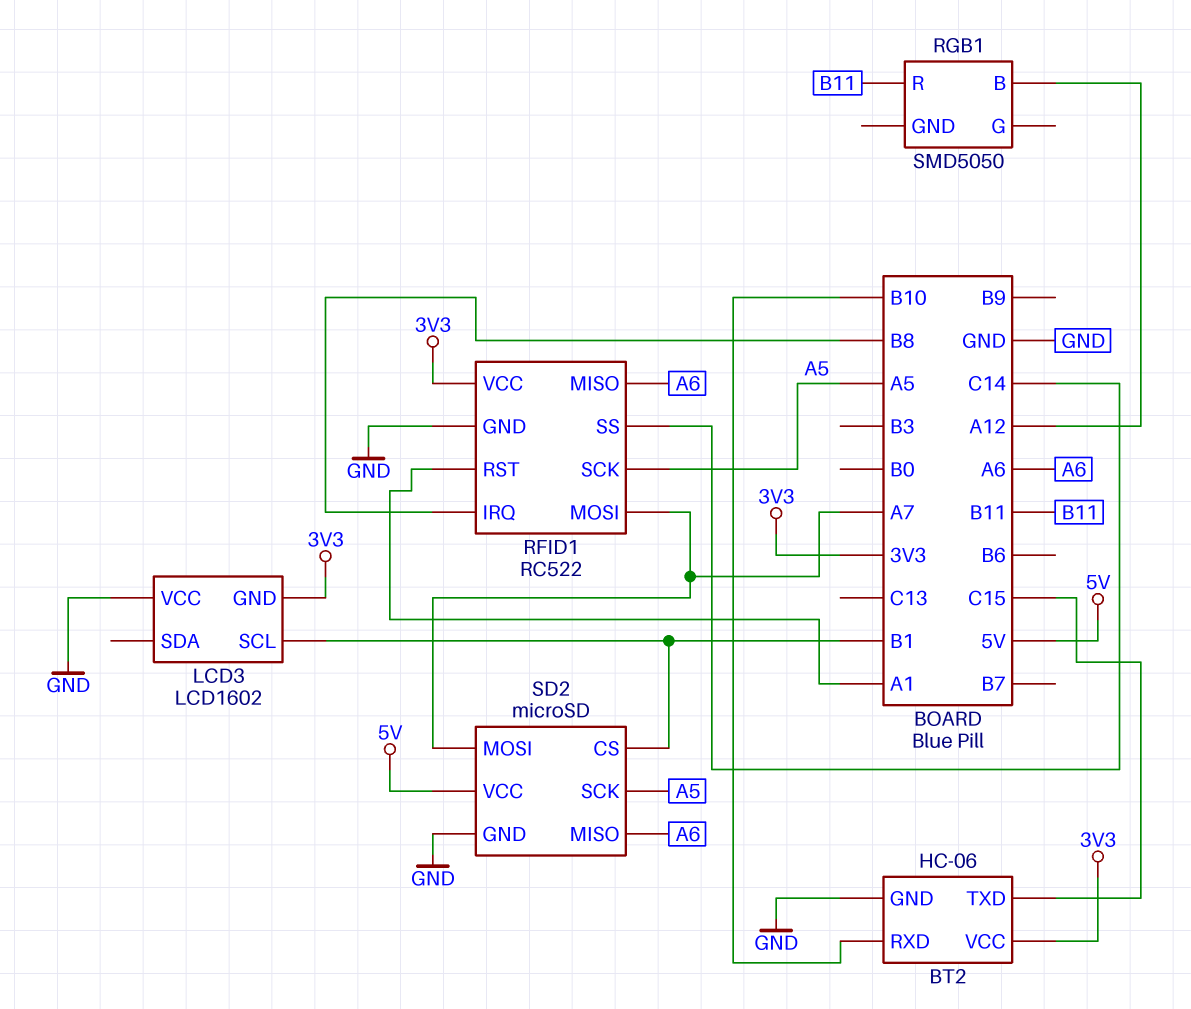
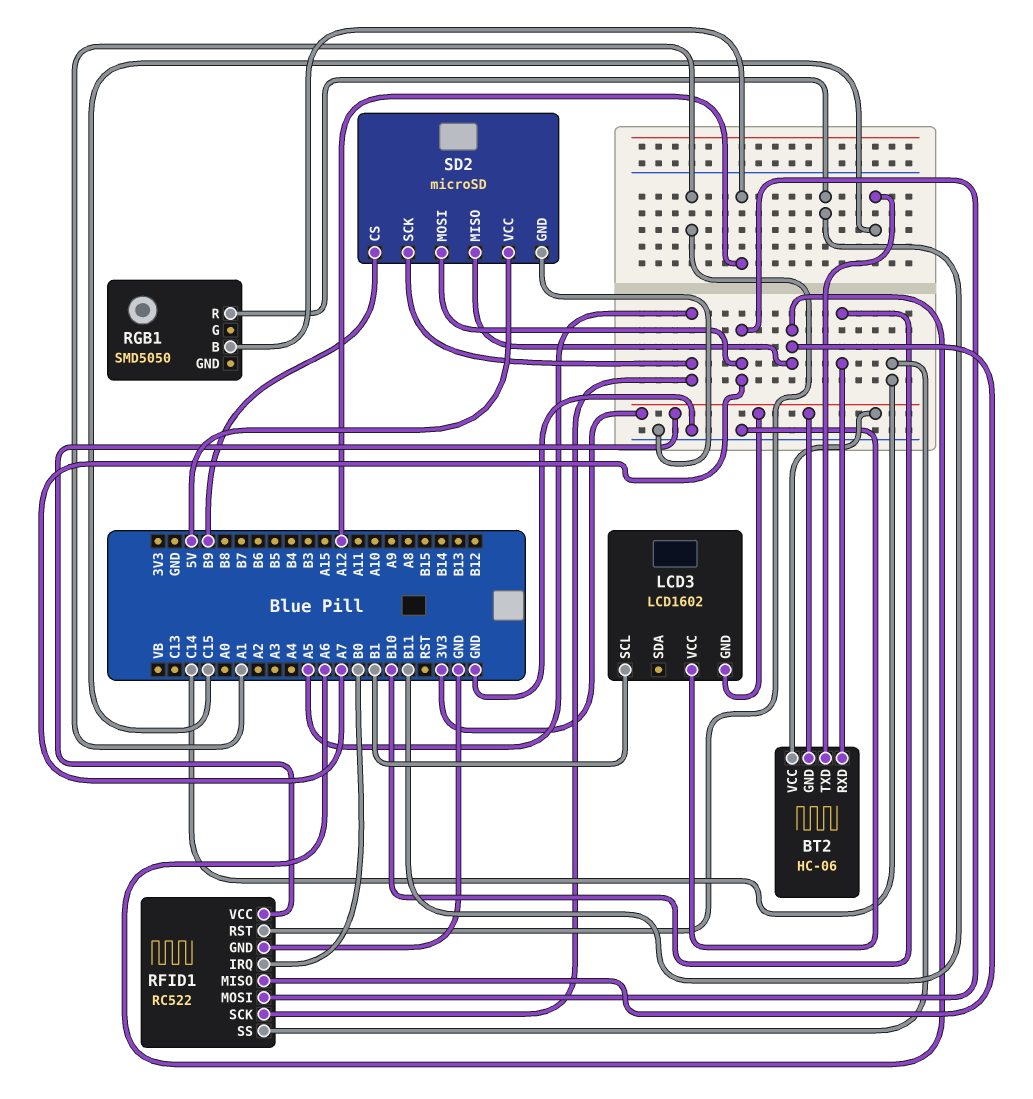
BT2 pin GND: GND -> 3V3
RFID1 pin IRQ: B8 -> B0
SD2 pin CS: B1 -> B9

